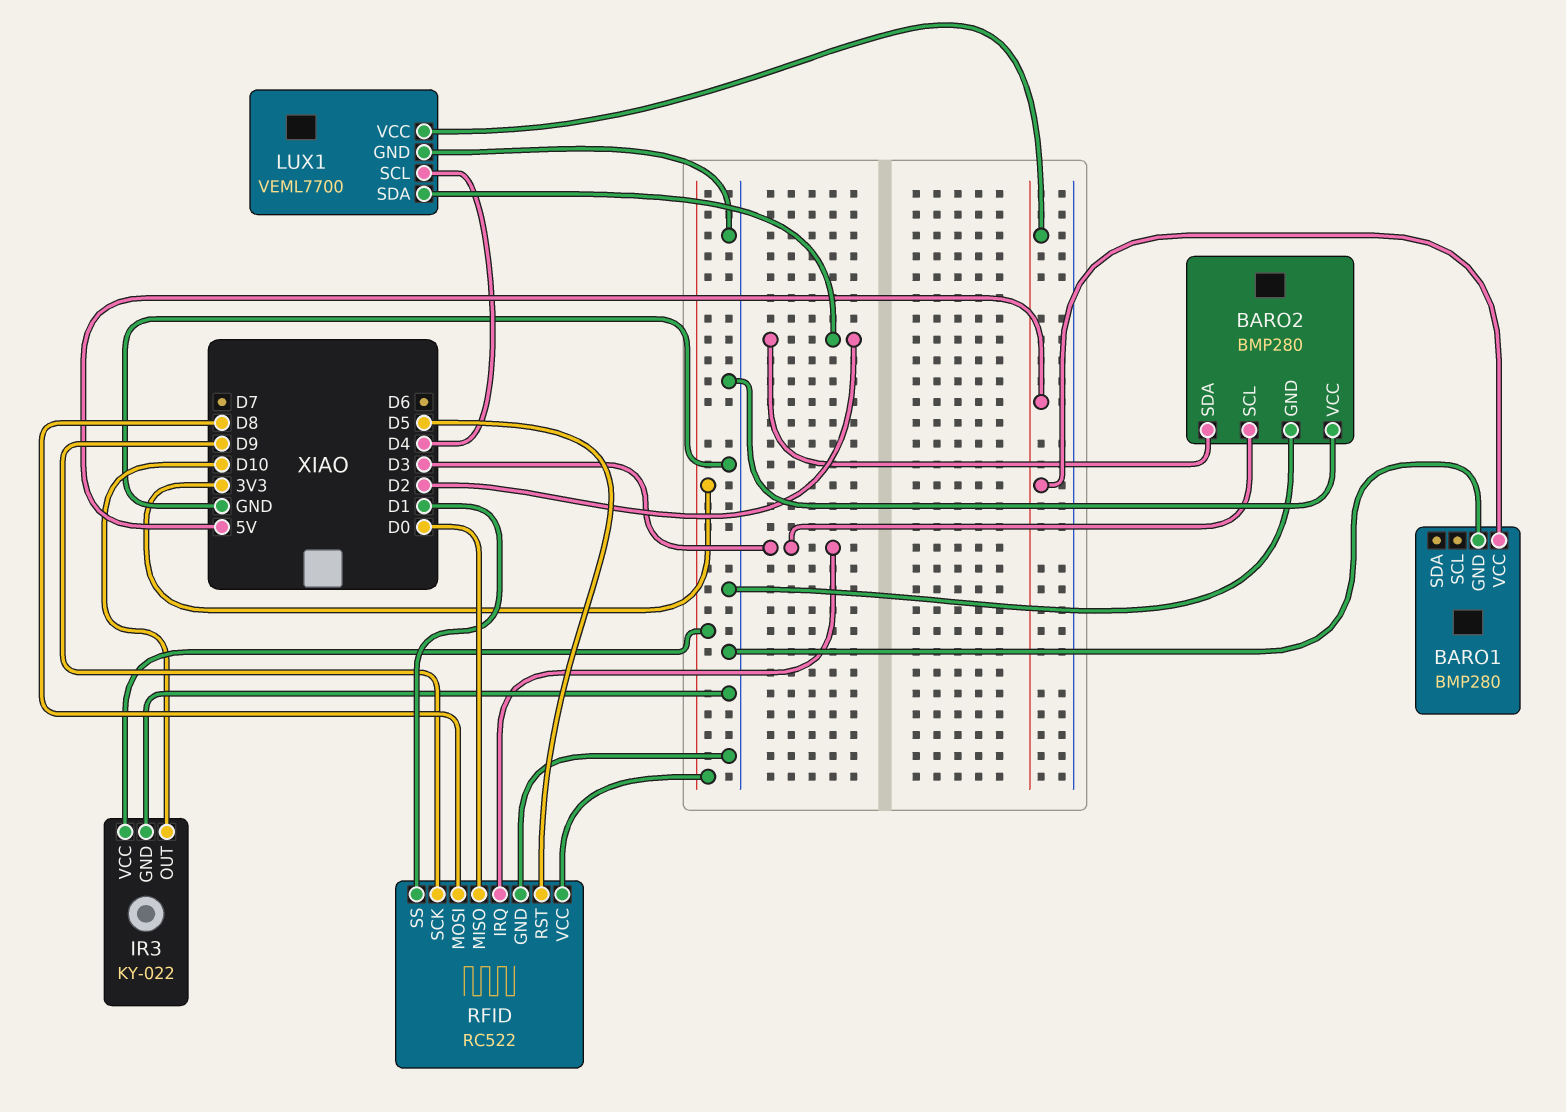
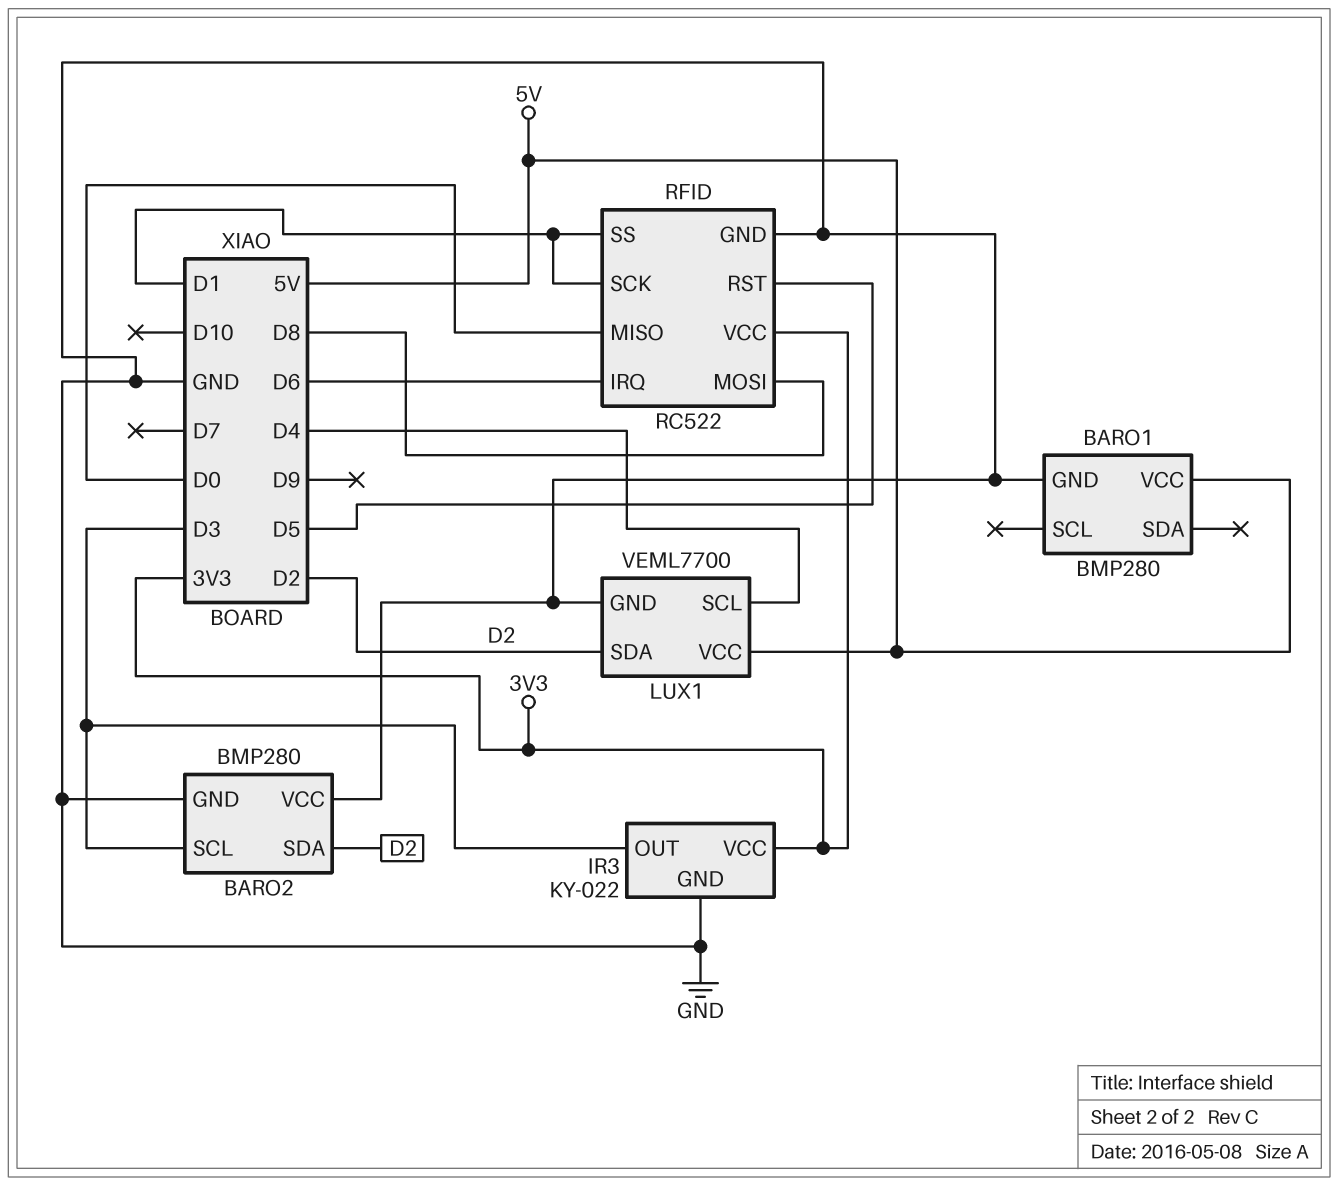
IR3 pin OUT: D10 -> D3
RFID pin IRQ: D3 -> D6
RFID pin SCK: D9 -> D1

